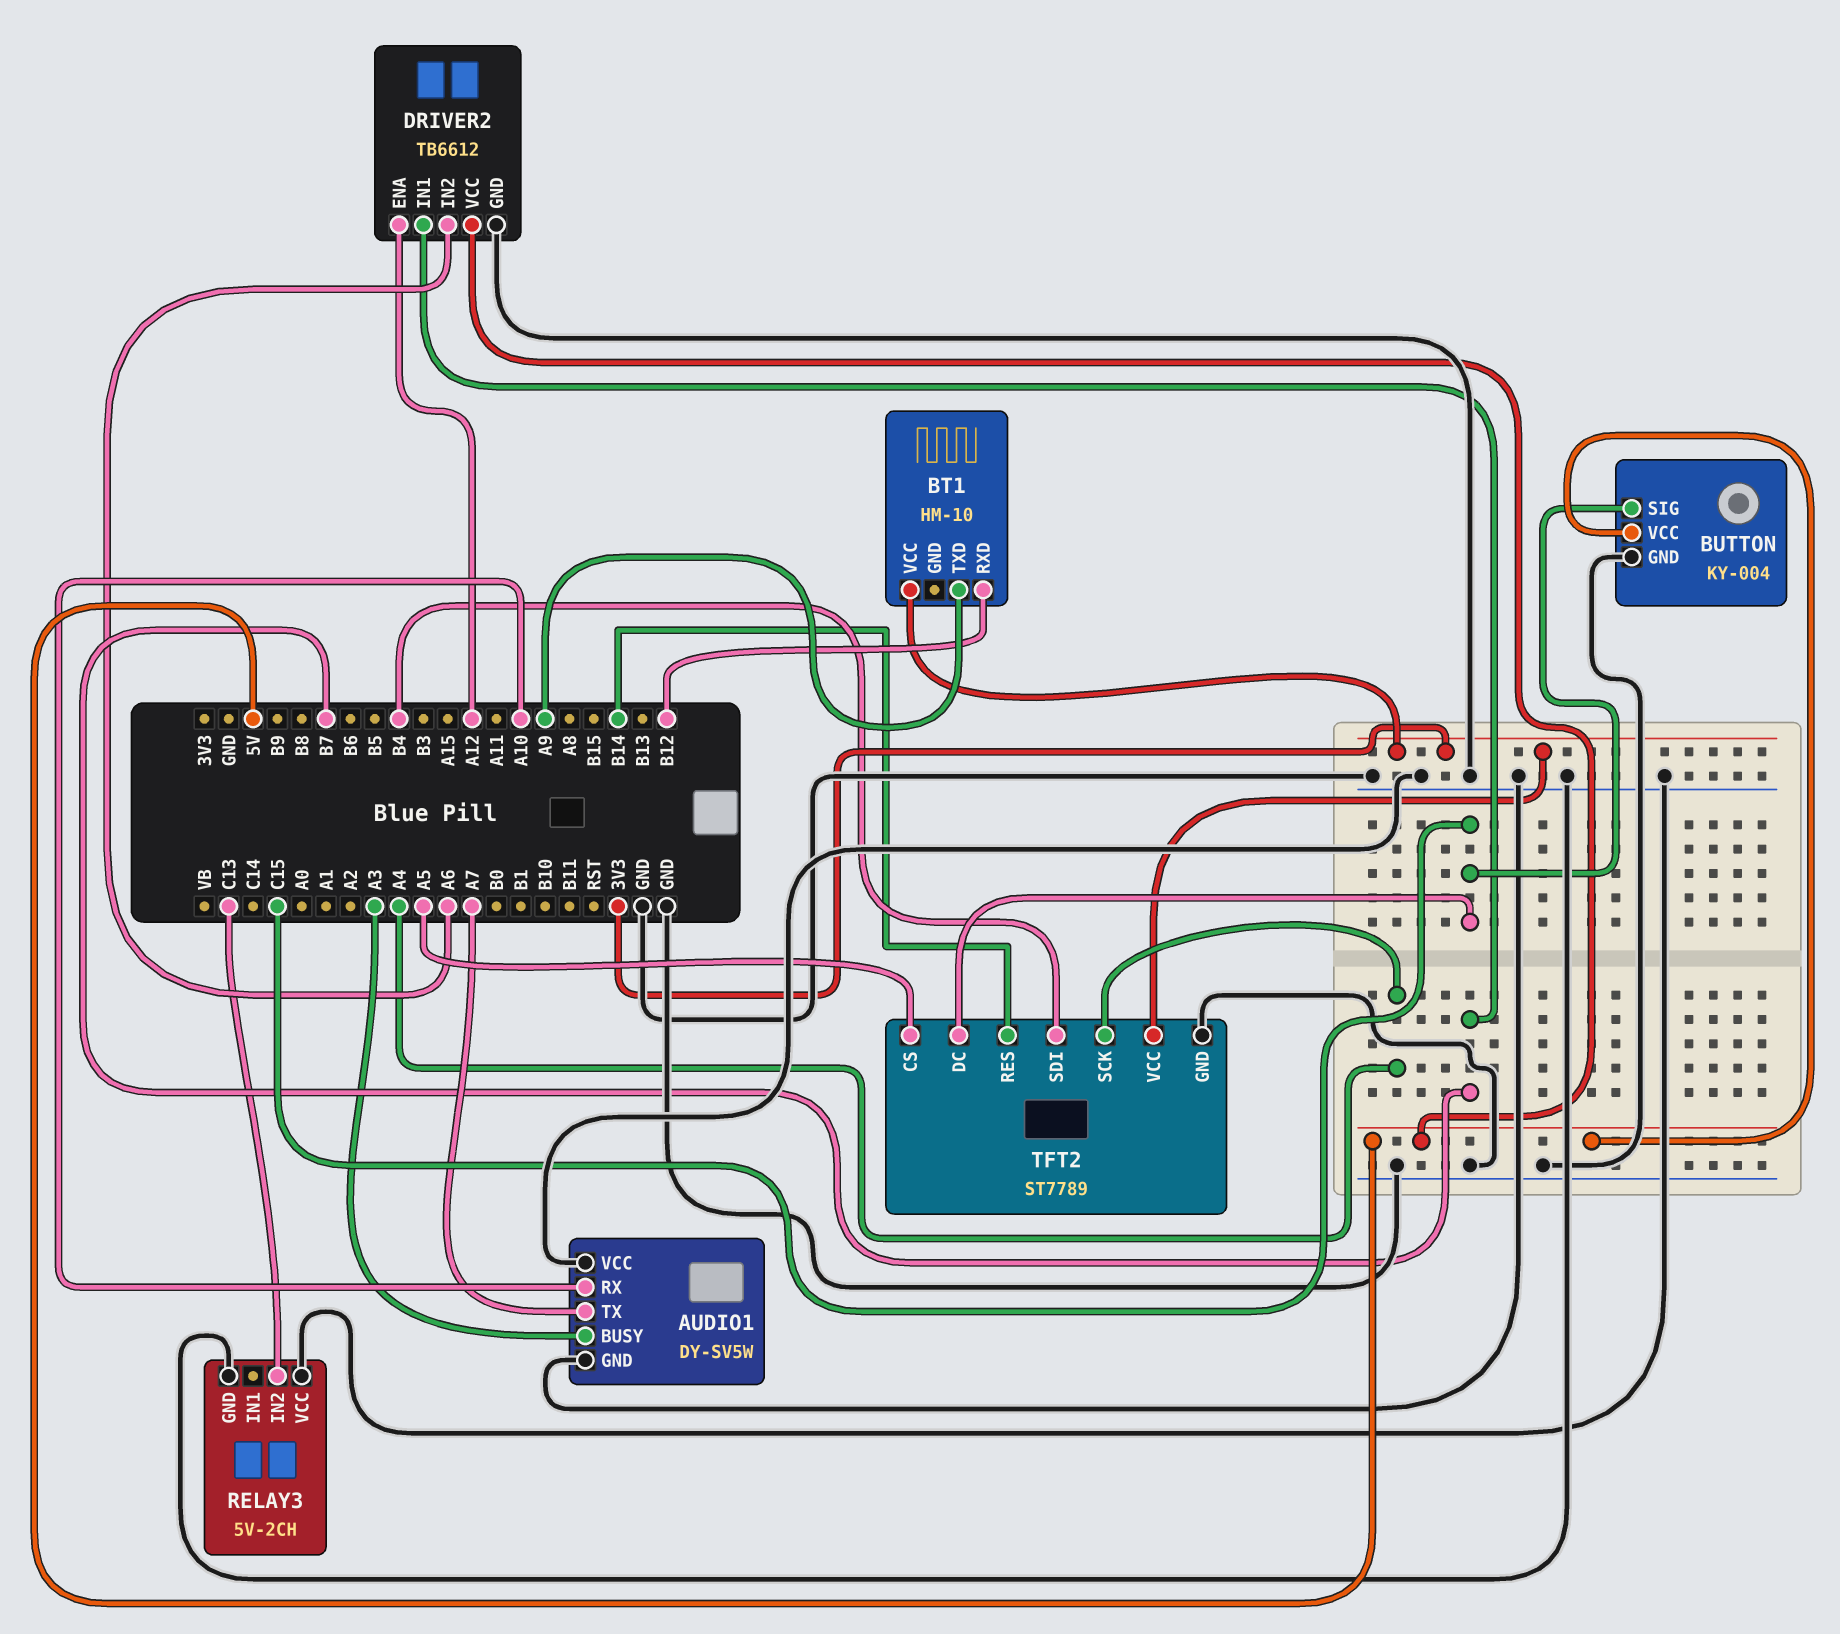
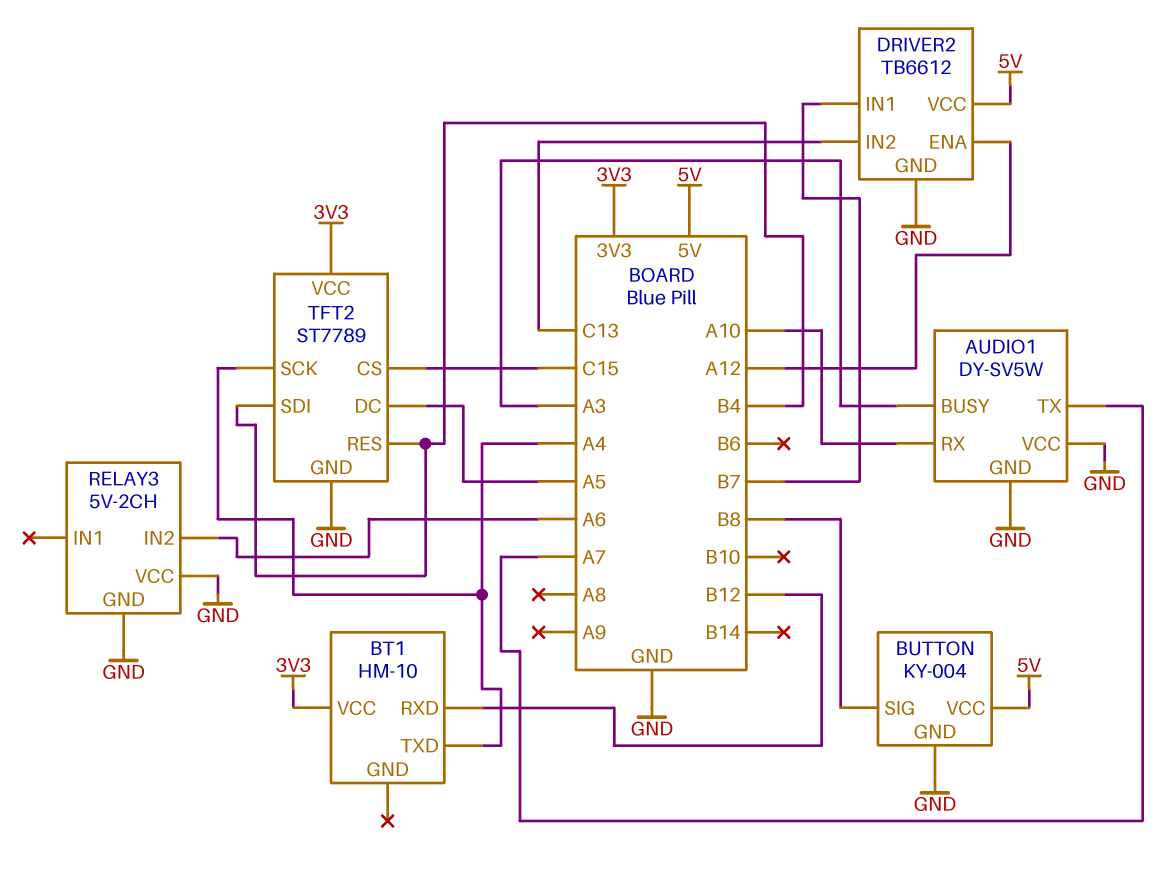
BT1 pin TXD: A9 -> A4
BUTTON pin SIG: C15 -> B8
DRIVER2 pin IN2: A6 -> C13
RELAY3 pin IN2: C13 -> A6
TFT2 pin CS: A5 -> C15
TFT2 pin DC: C15 -> A5
TFT2 pin RES: B14 -> B4

